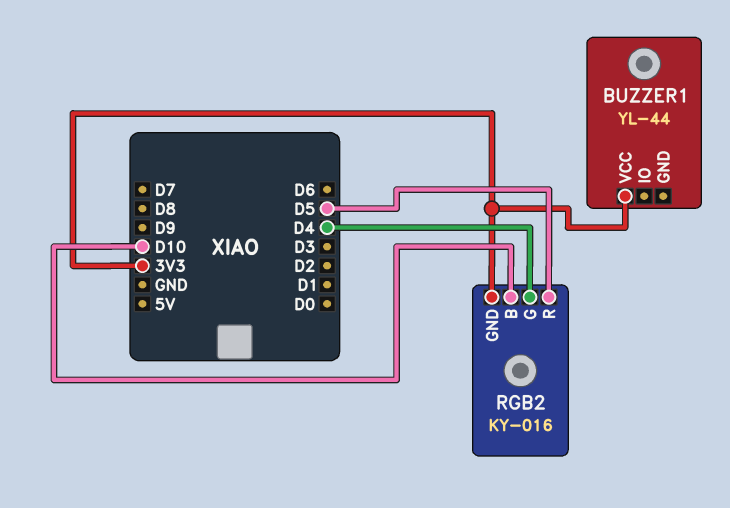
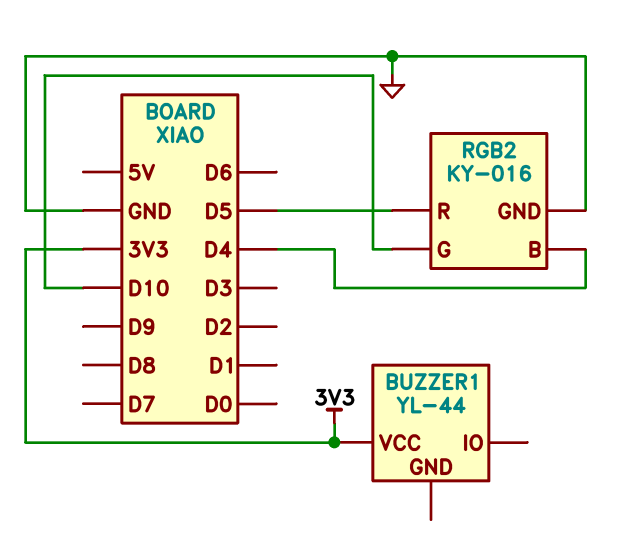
RGB2 pin B: D10 -> D4
RGB2 pin G: D4 -> D10
RGB2 pin GND: 3V3 -> GND

